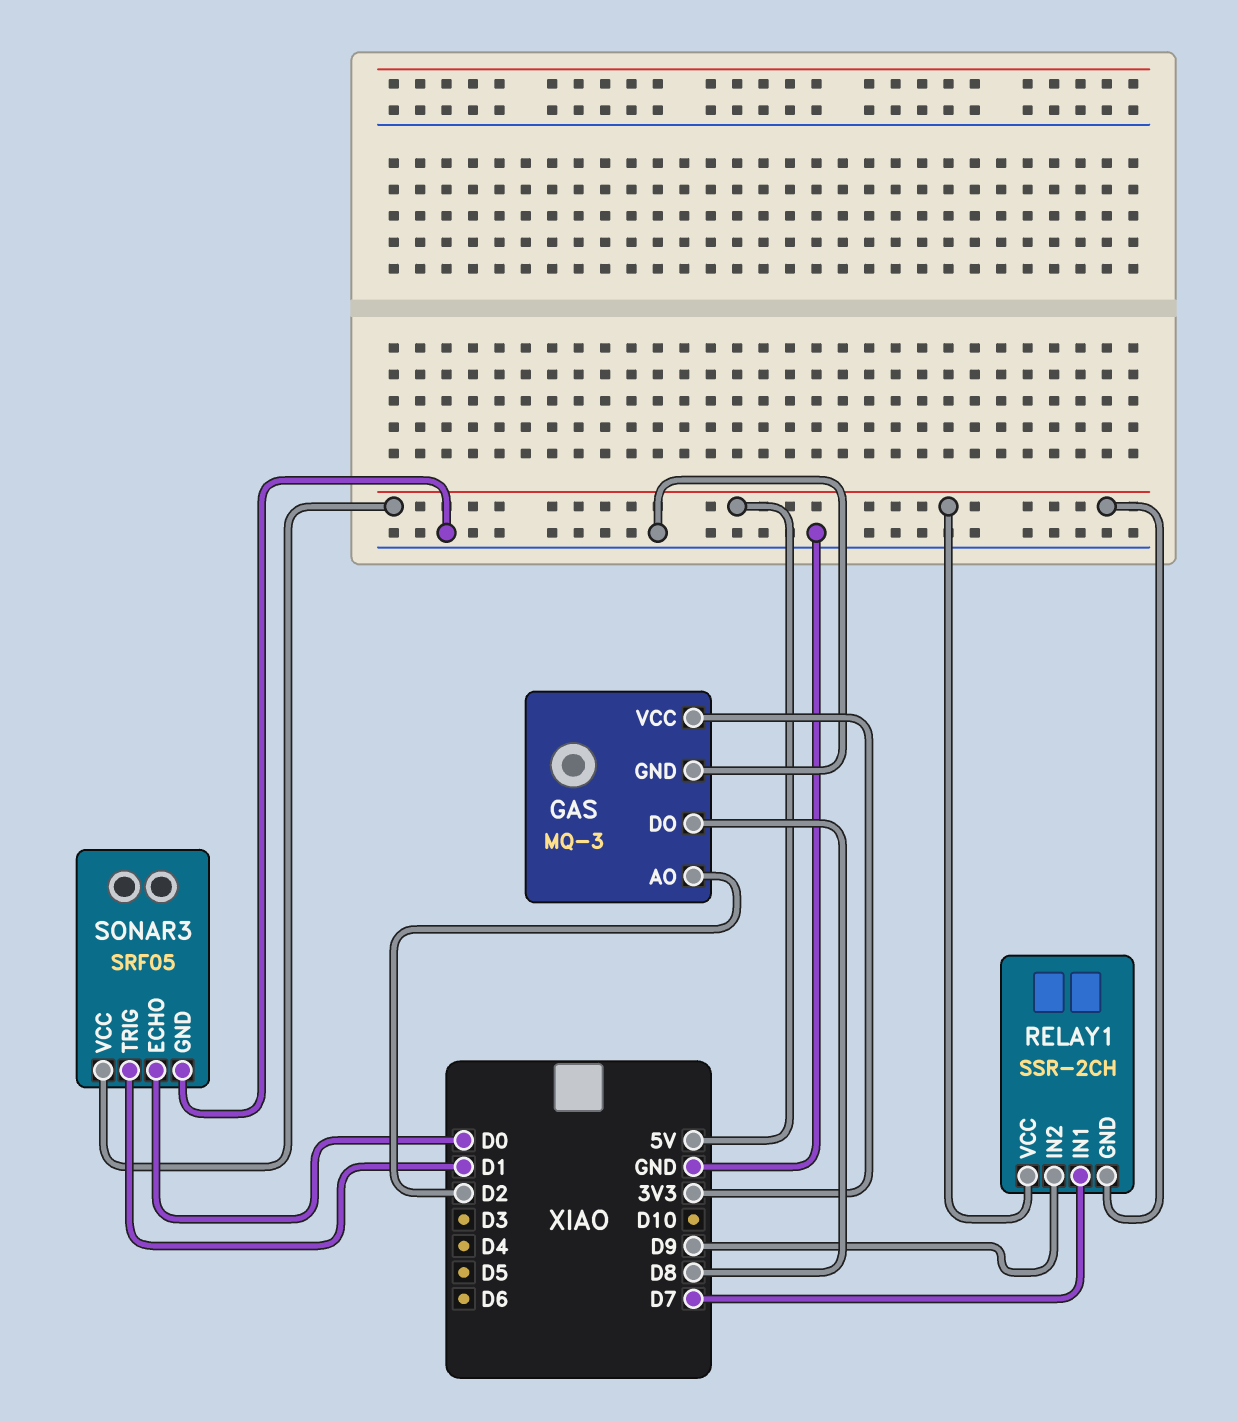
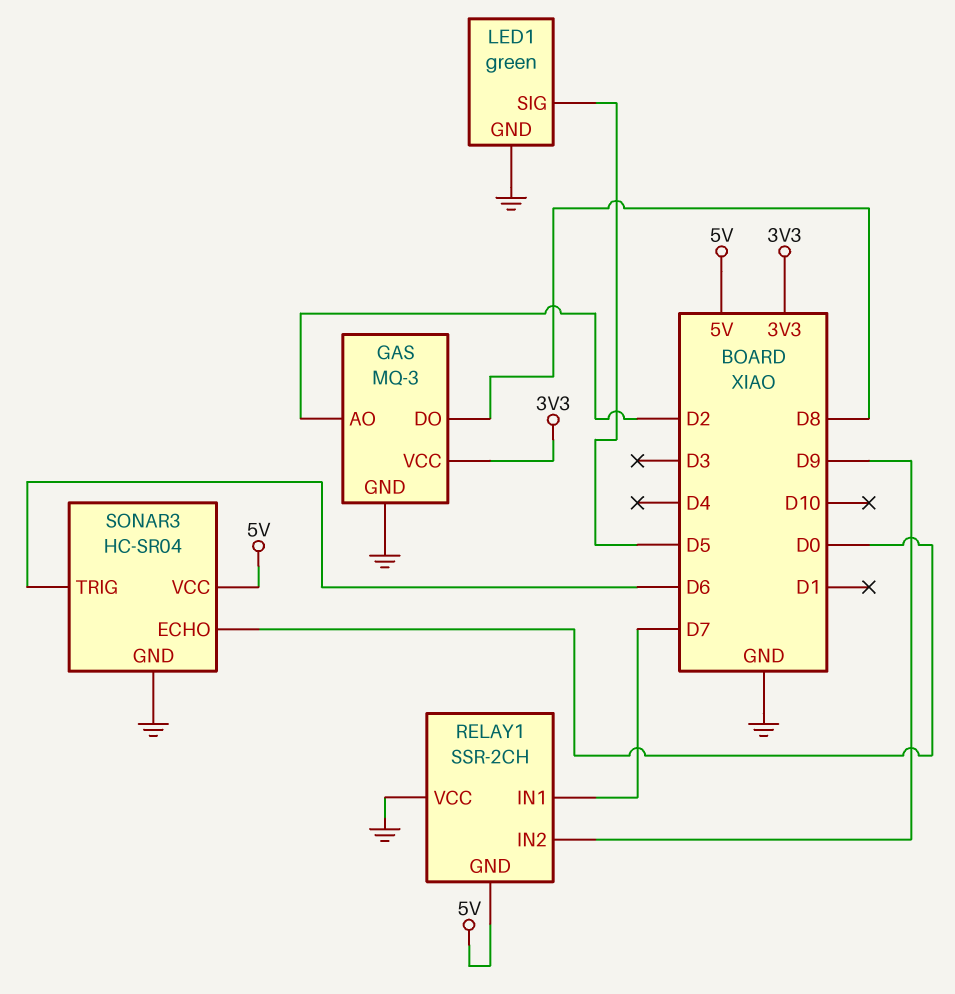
LED1: none -> green
LED1 pin GND: none -> GND
LED1 pin SIG: none -> D5
RELAY1 pin VCC: 5V -> GND
SONAR3: SRF05 -> HC-SR04
SONAR3 pin TRIG: D1 -> D6

